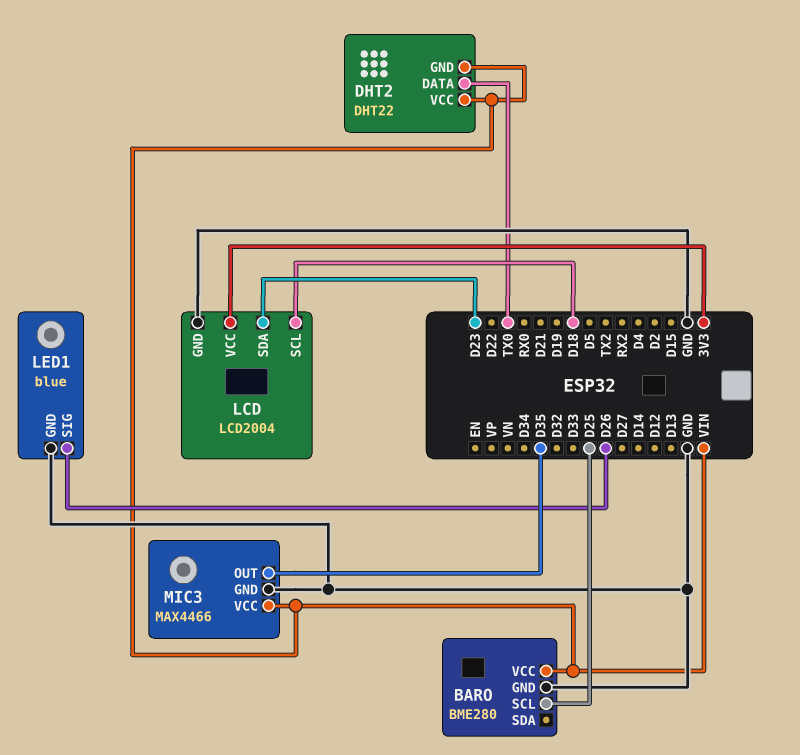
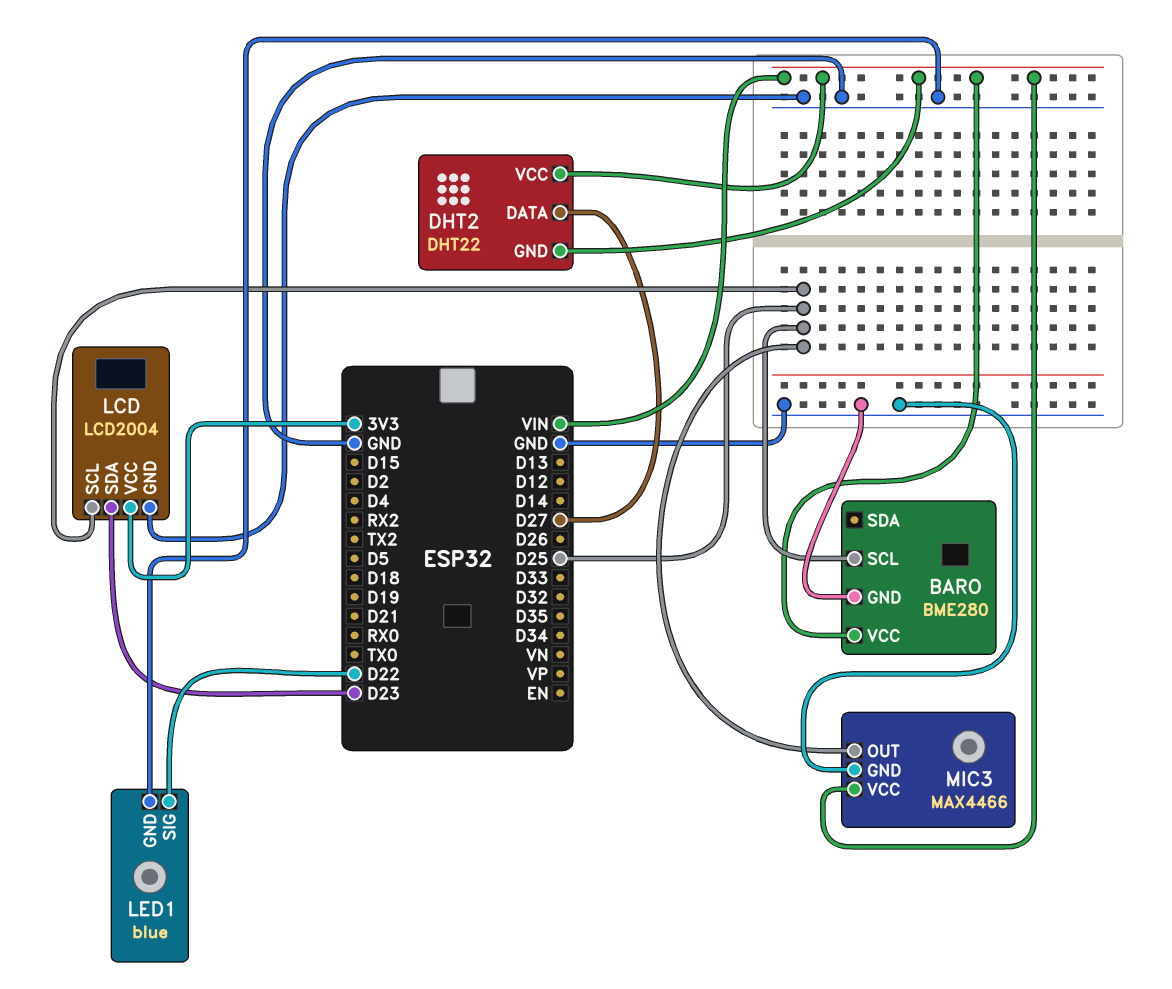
DHT2 pin DATA: TX0 -> D27
LCD pin SCL: D18 -> D25
LED1 pin SIG: D26 -> D22
MIC3 pin OUT: D35 -> D25

